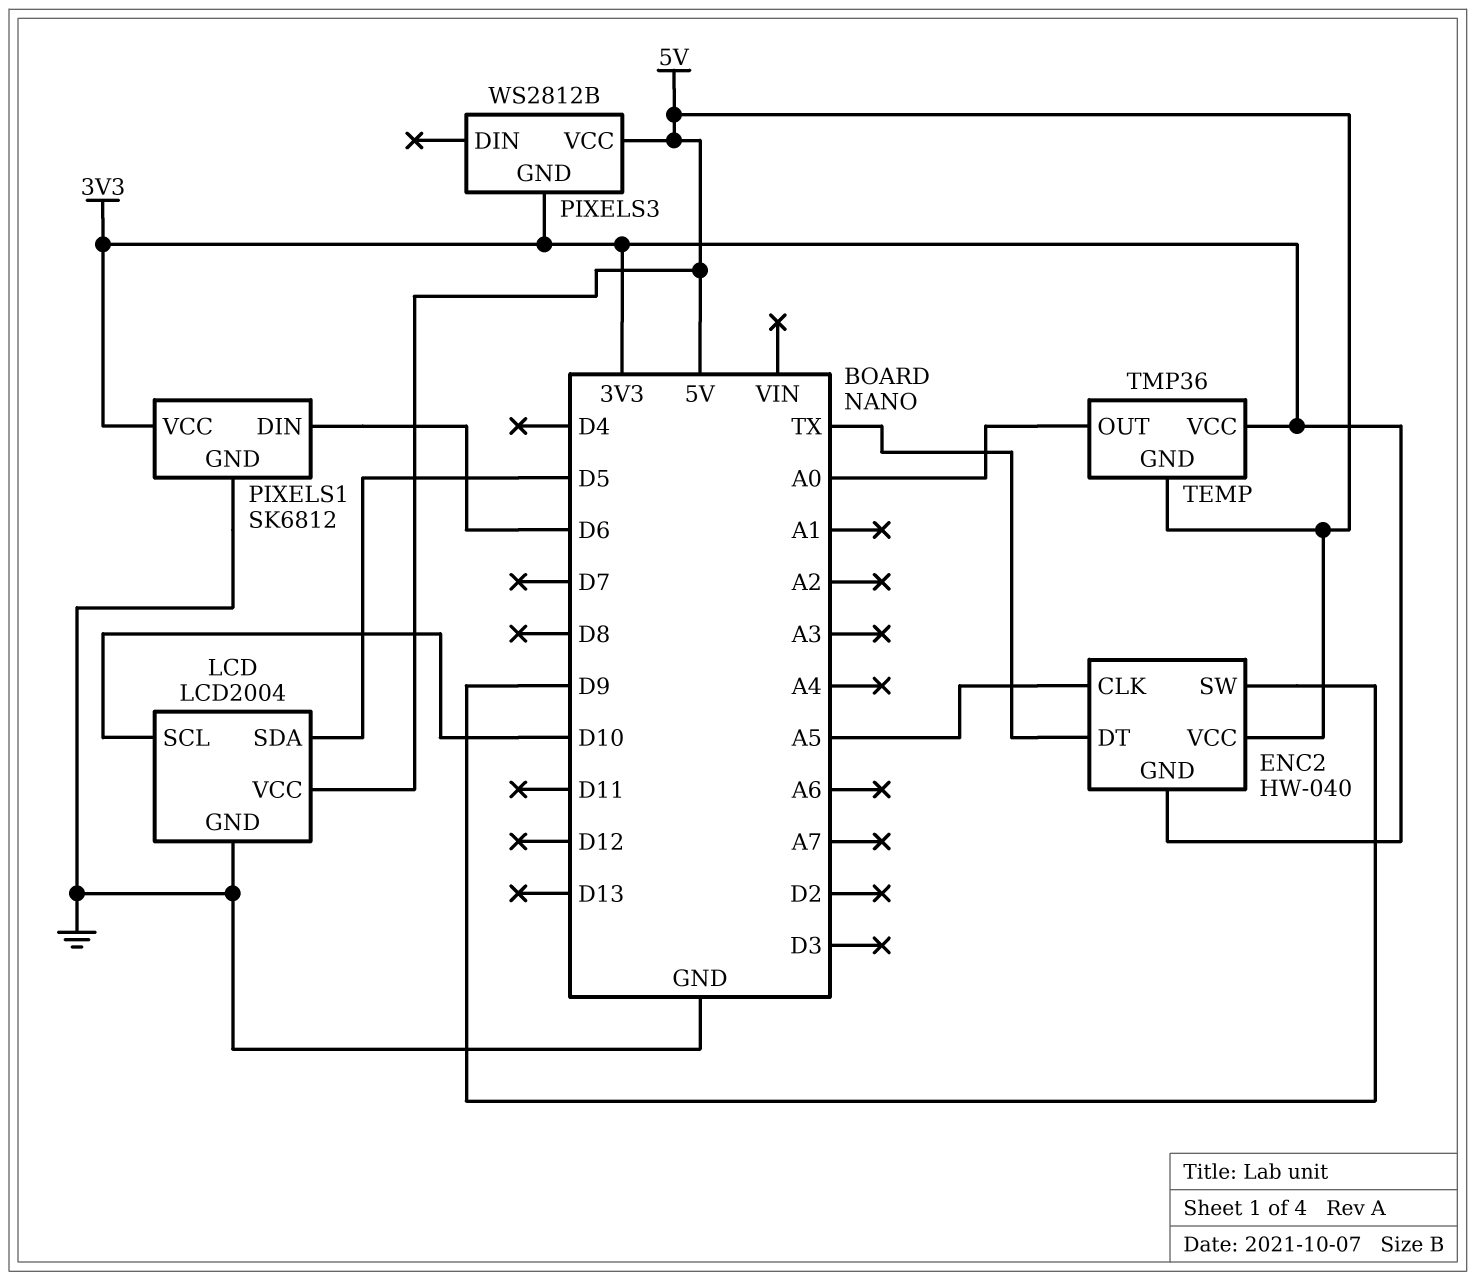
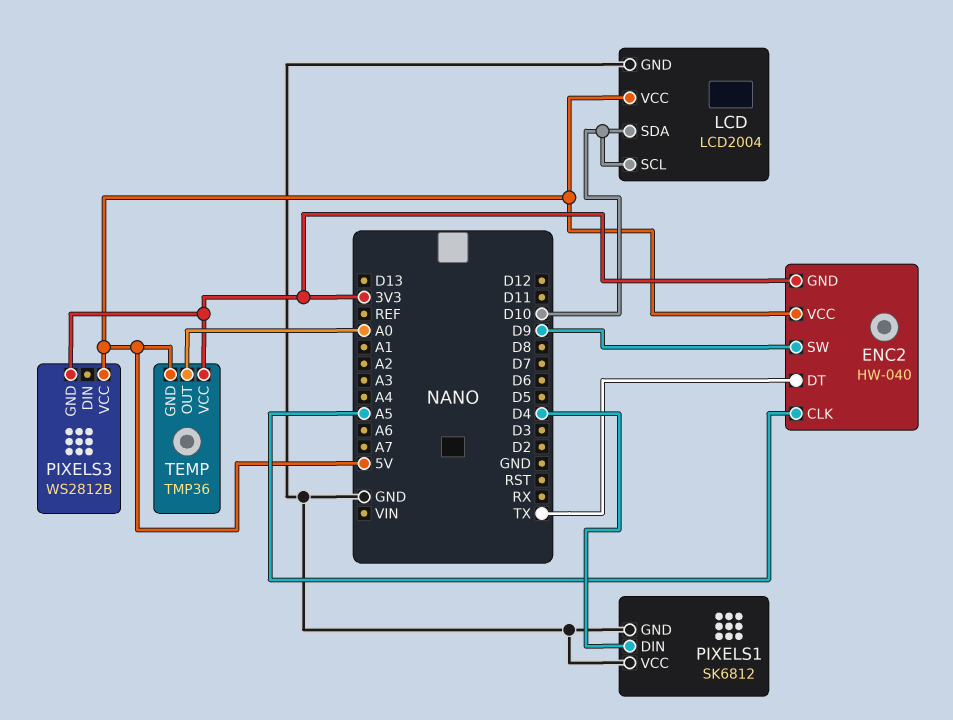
LCD pin SDA: D5 -> D10
PIXELS1 pin DIN: D6 -> D4
PIXELS1 pin VCC: 3V3 -> GND

